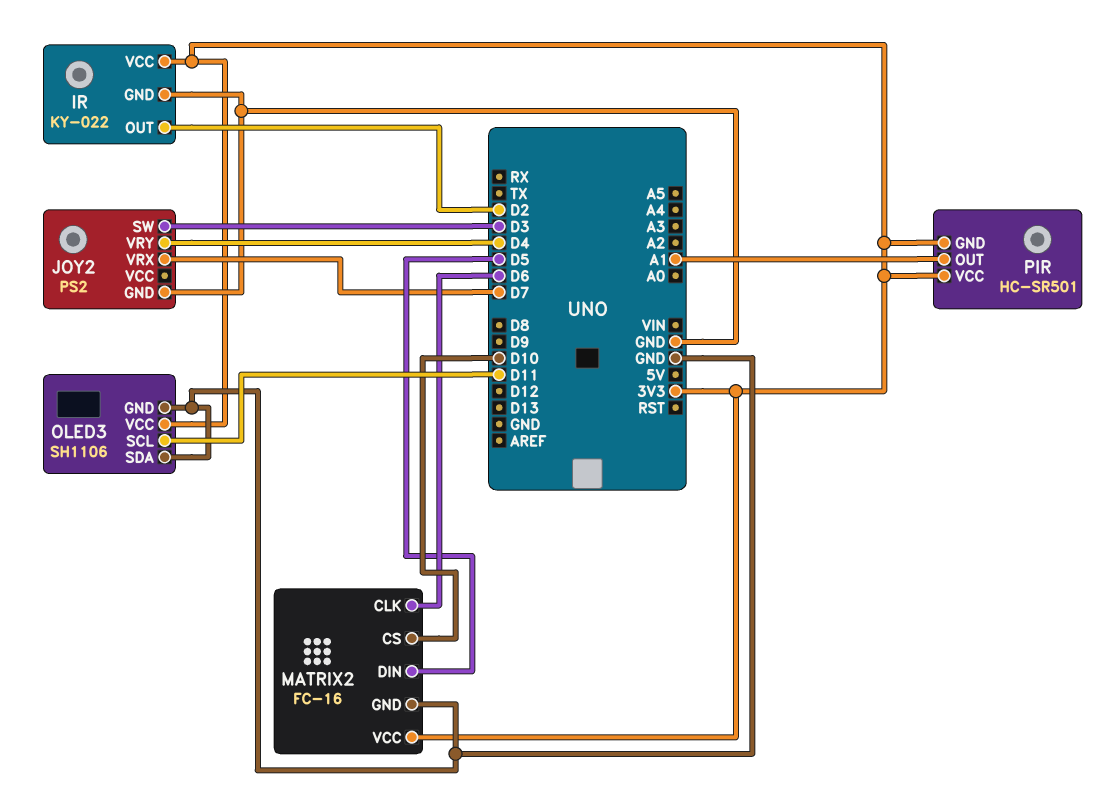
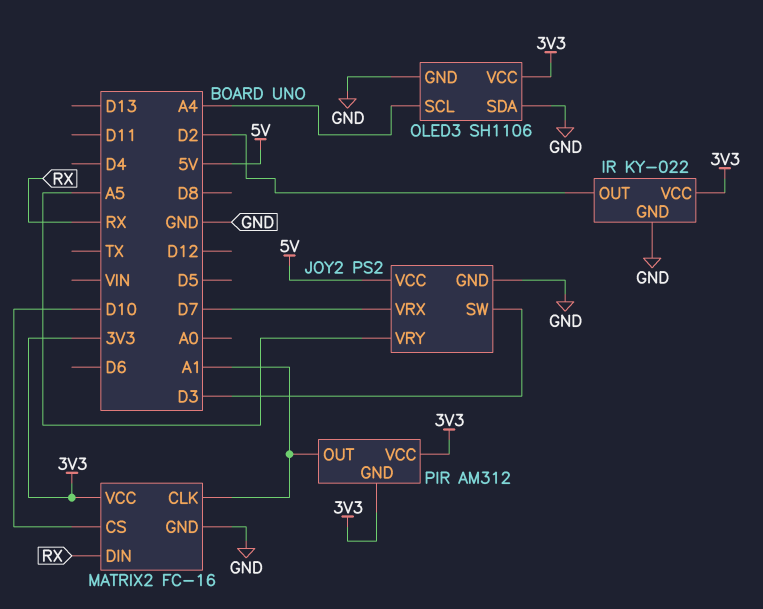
JOY2 pin VCC: none -> 5V
JOY2 pin VRY: D4 -> A5
MATRIX2 pin CLK: D6 -> A1
MATRIX2 pin DIN: D5 -> RX
OLED3 pin SCL: D11 -> A4
PIR: HC-SR501 -> AM312

